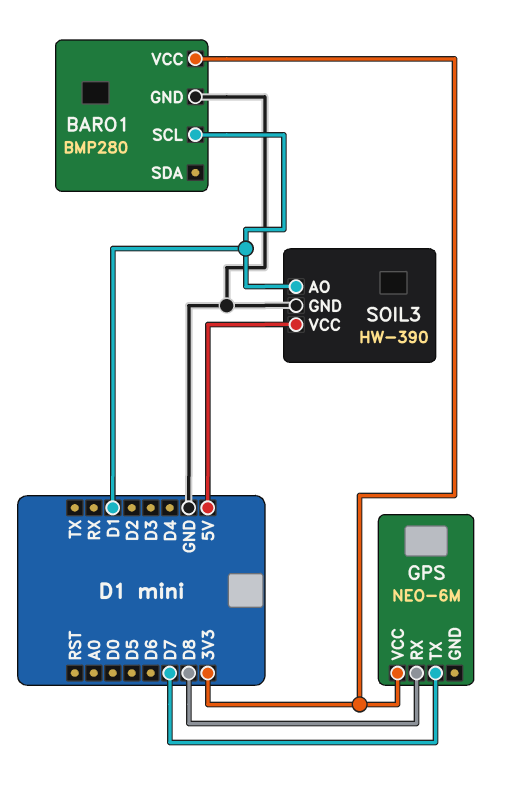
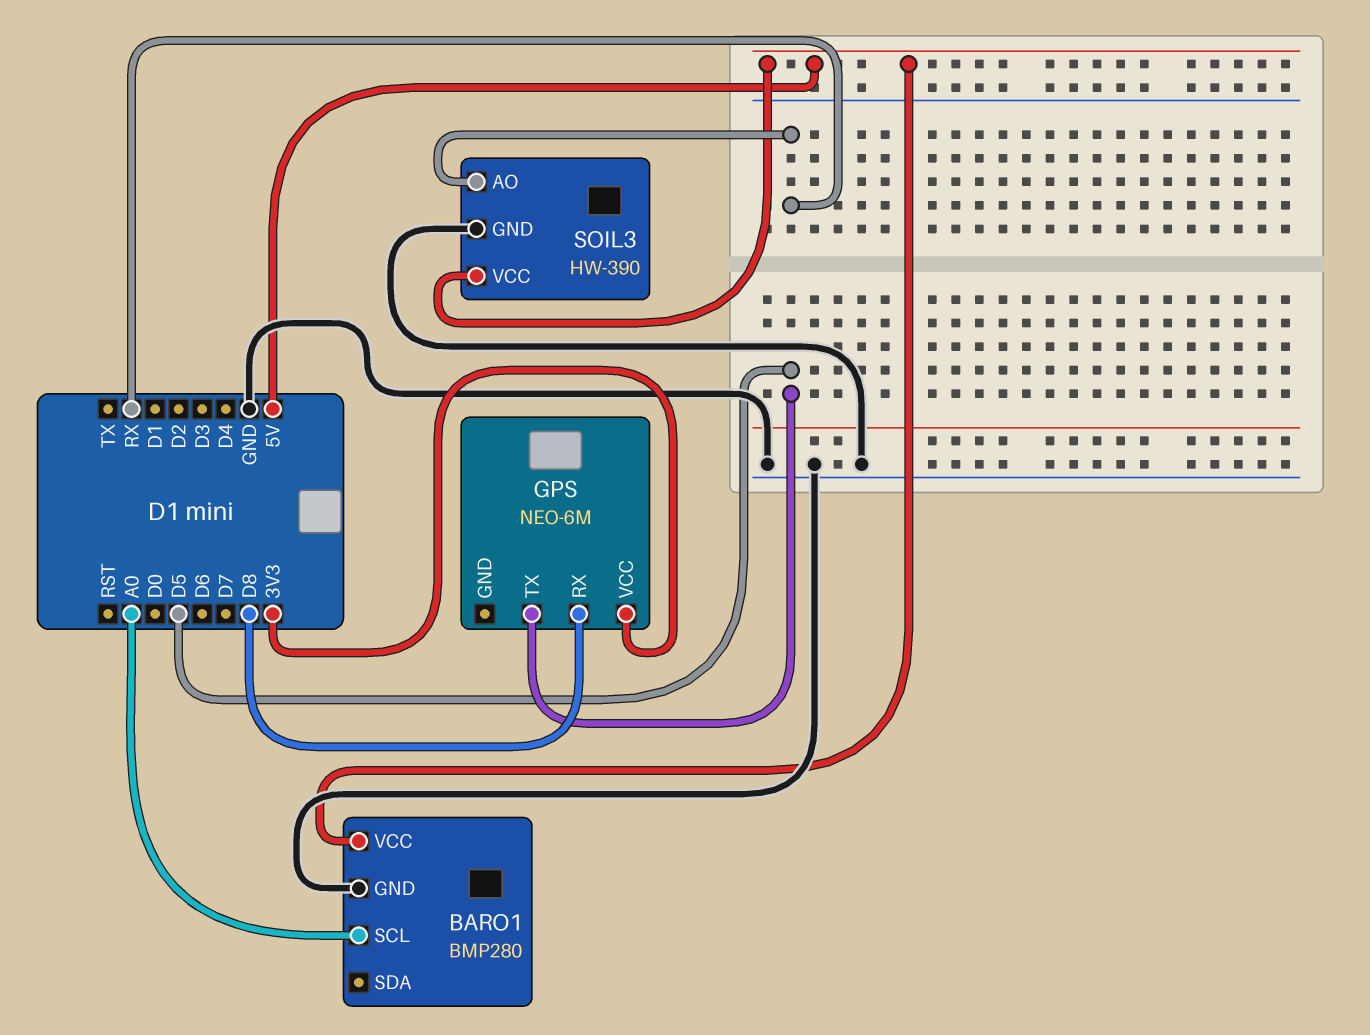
BARO1 pin SCL: D1 -> A0
BARO1 pin VCC: 3V3 -> 5V
GPS pin TX: D7 -> D5
SOIL3 pin AO: D1 -> RX

